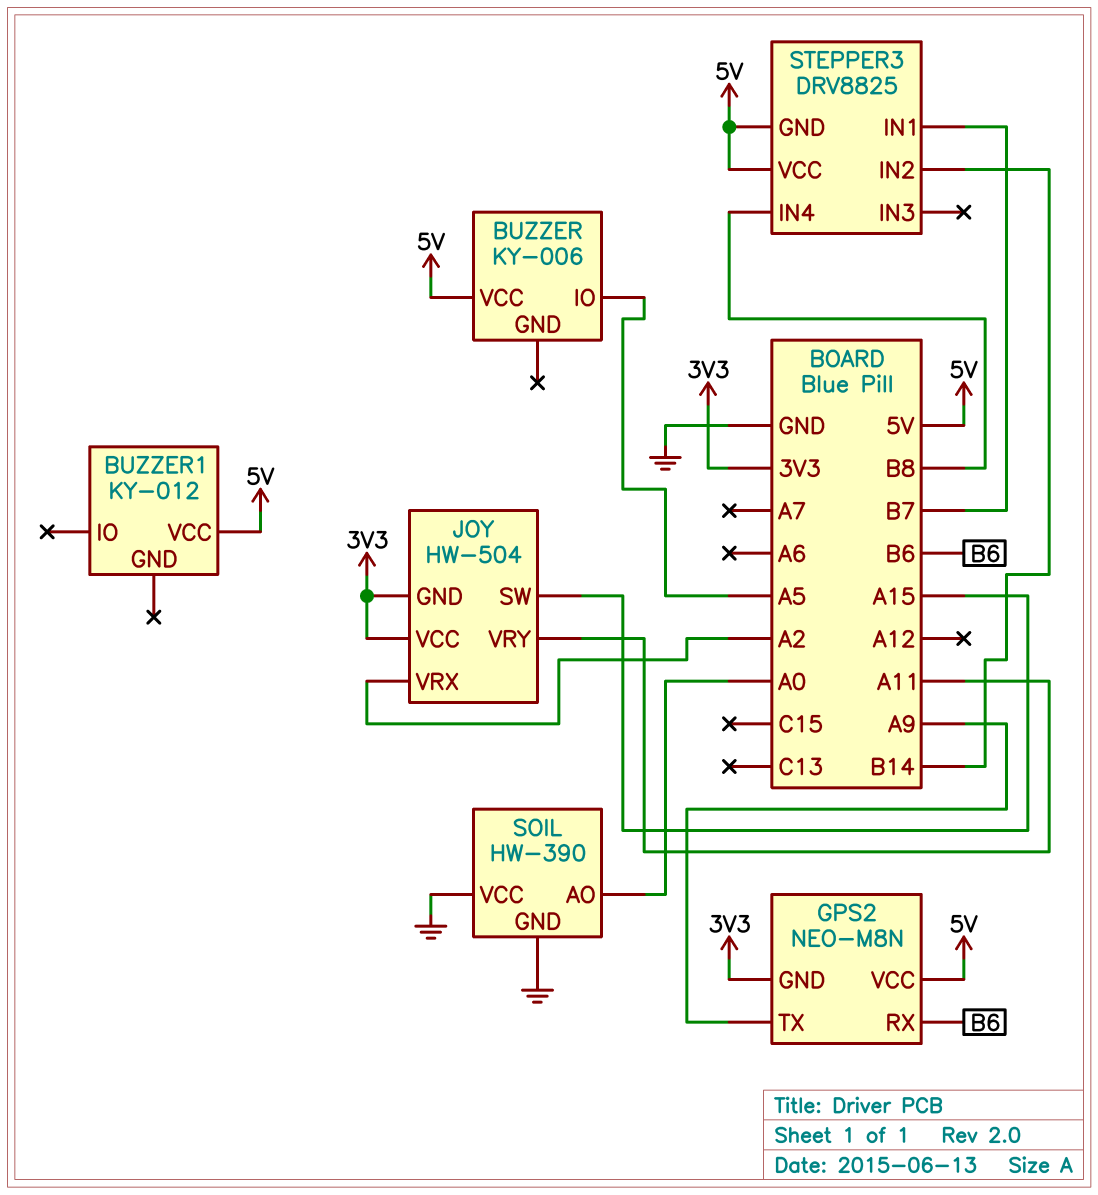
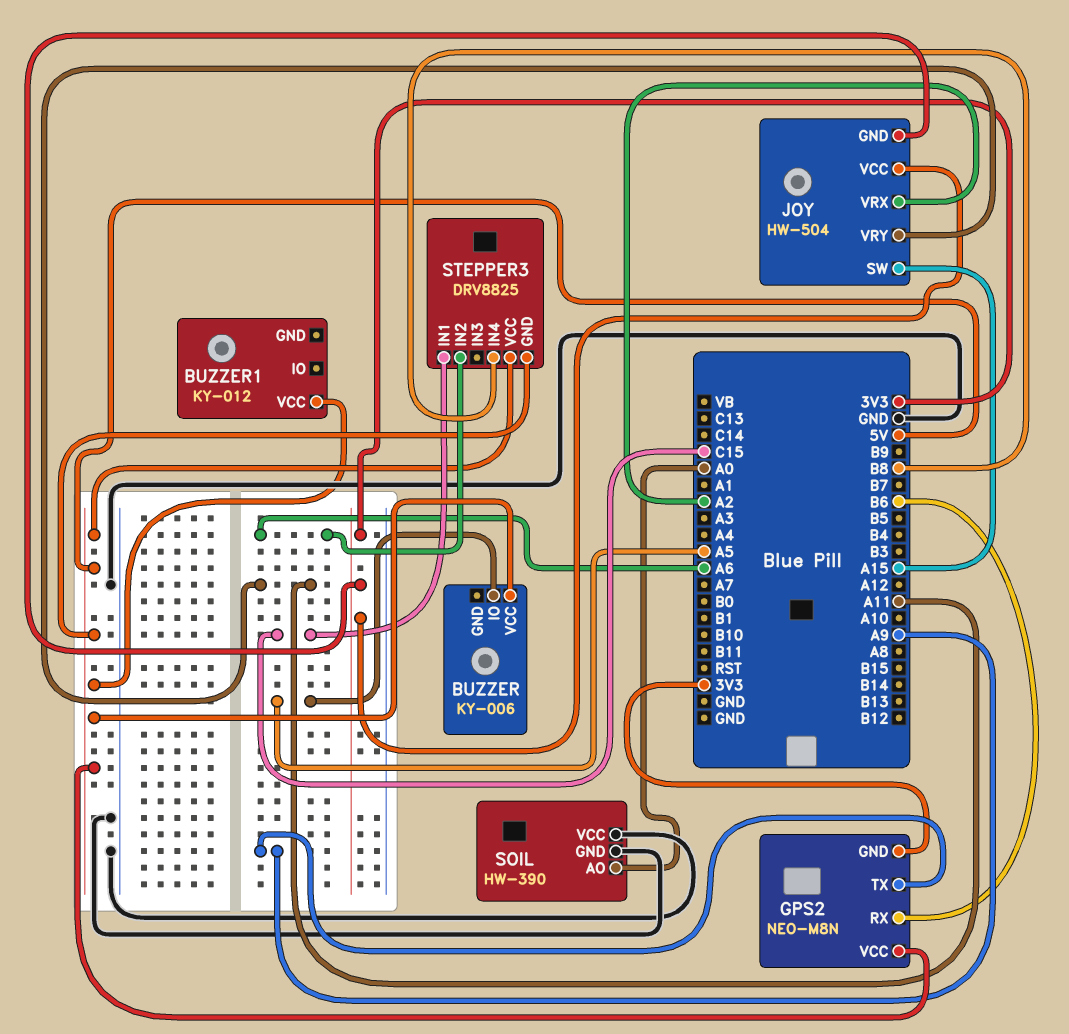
STEPPER3 pin IN1: B7 -> C15
STEPPER3 pin IN2: B14 -> A6

